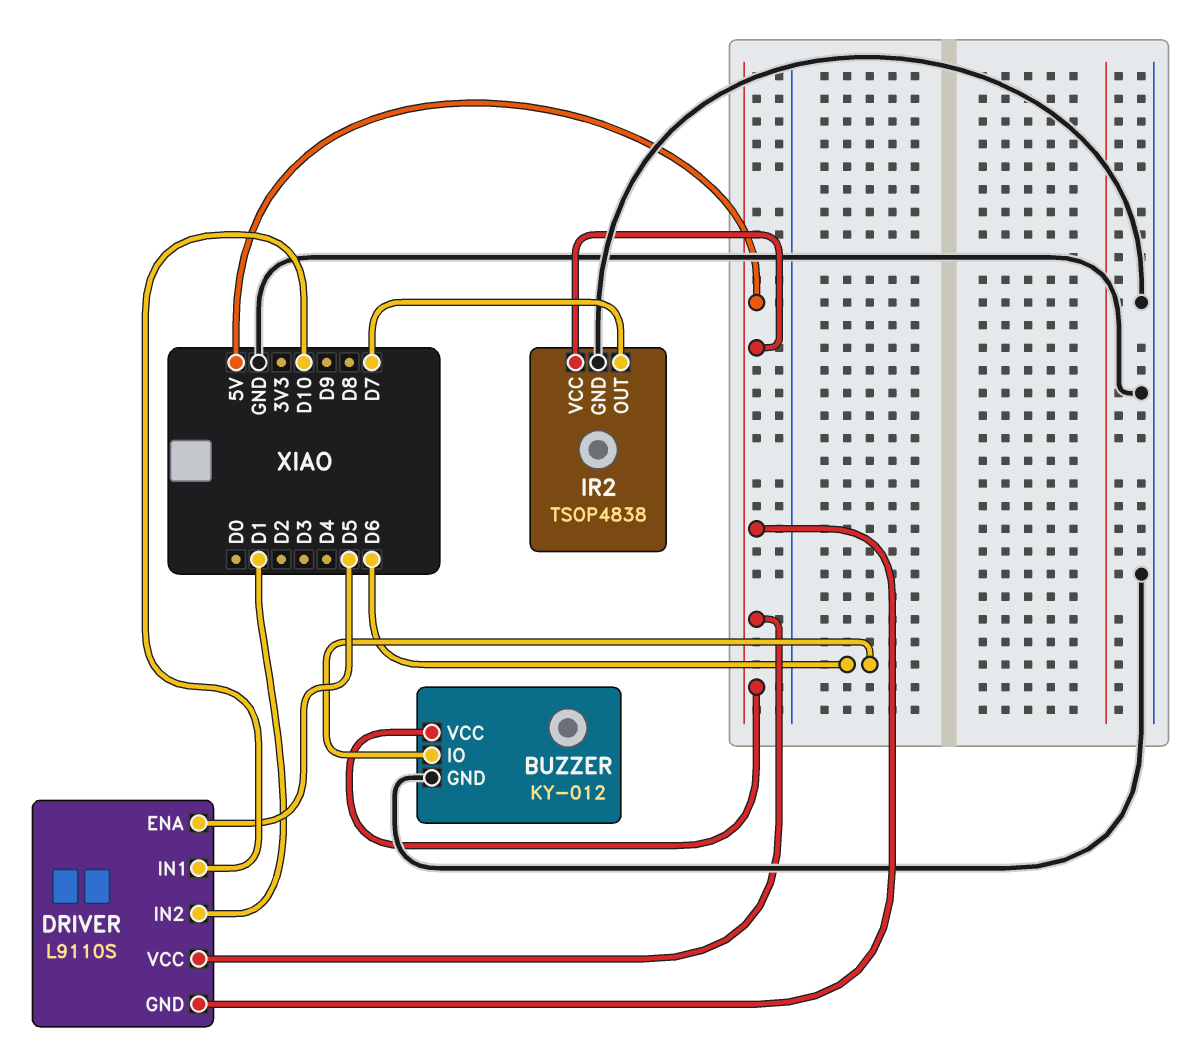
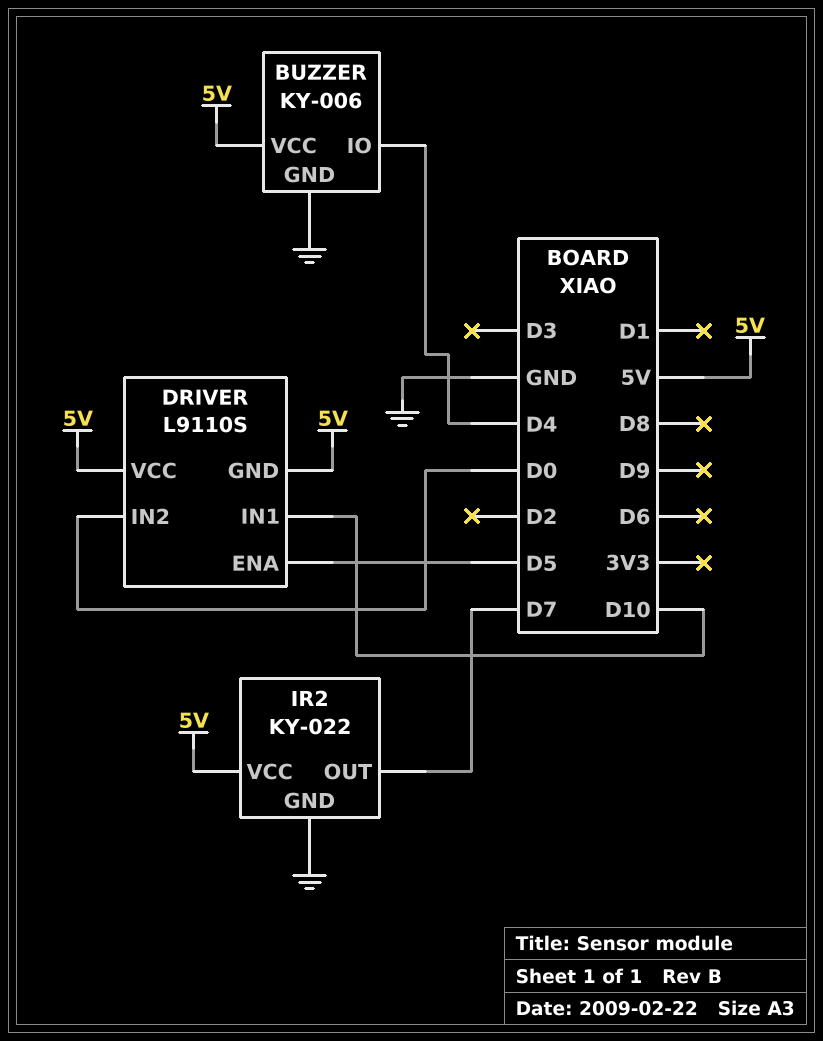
BUZZER: KY-012 -> KY-006
BUZZER pin IO: D6 -> D4
DRIVER pin IN2: D1 -> D0
IR2: TSOP4838 -> KY-022

